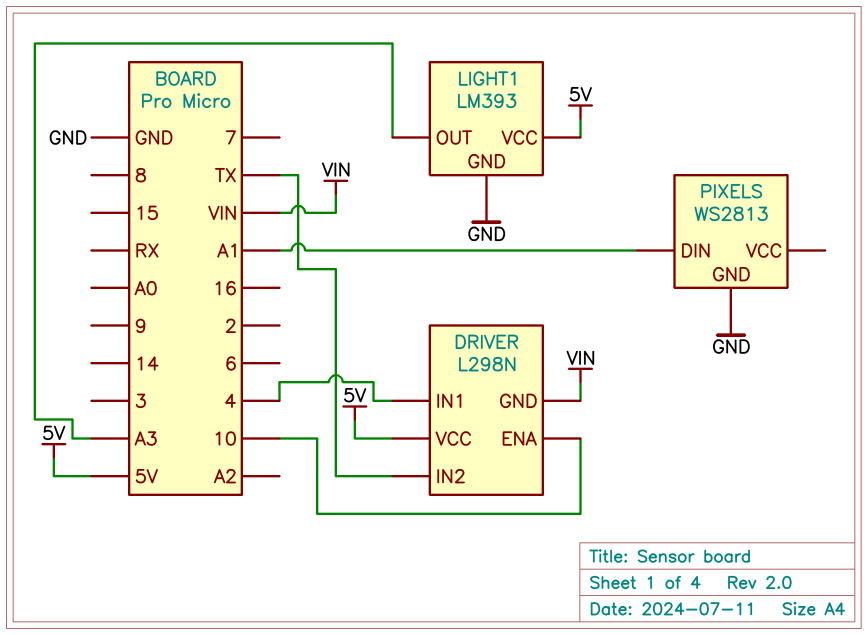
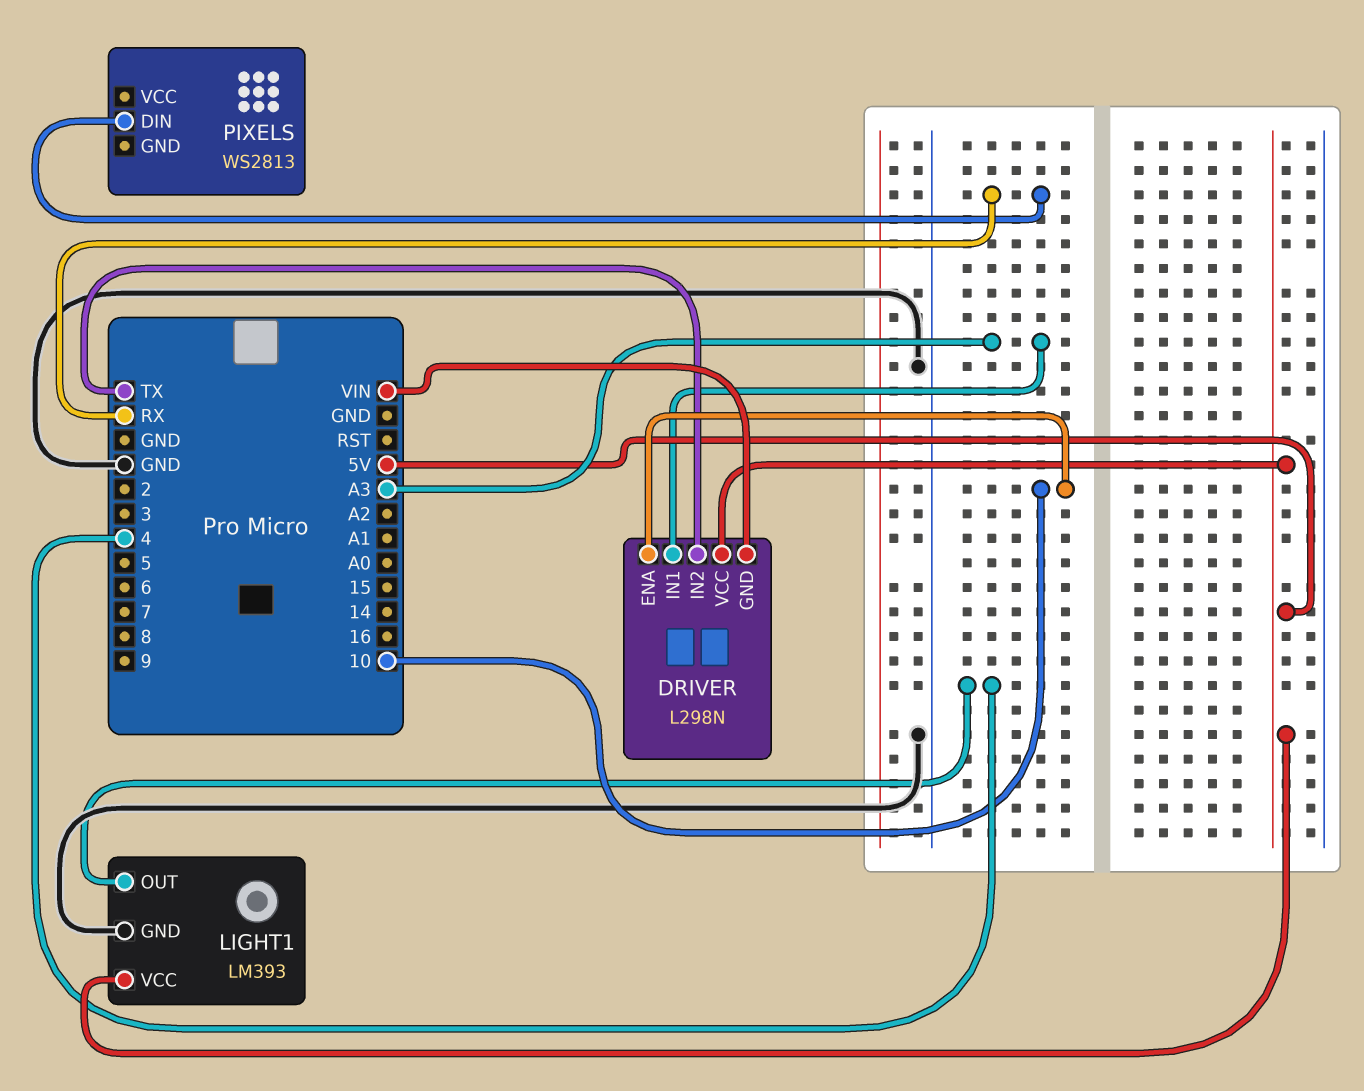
DRIVER pin IN1: 4 -> A3
LIGHT1 pin OUT: A3 -> 4
PIXELS pin DIN: A1 -> RX
PIXELS pin GND: GND -> none

